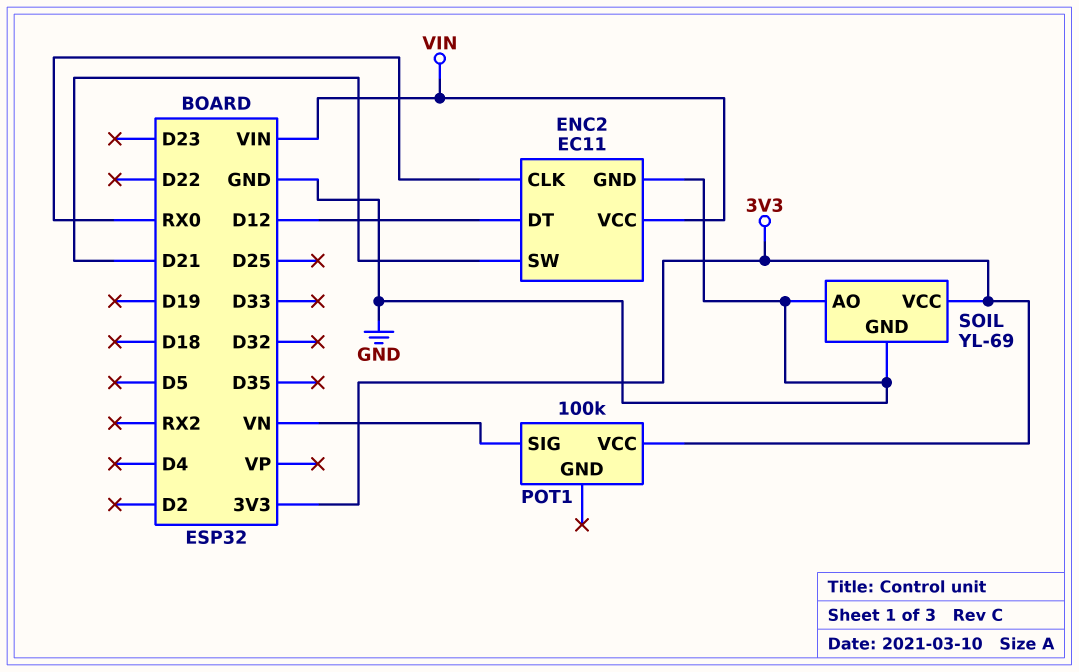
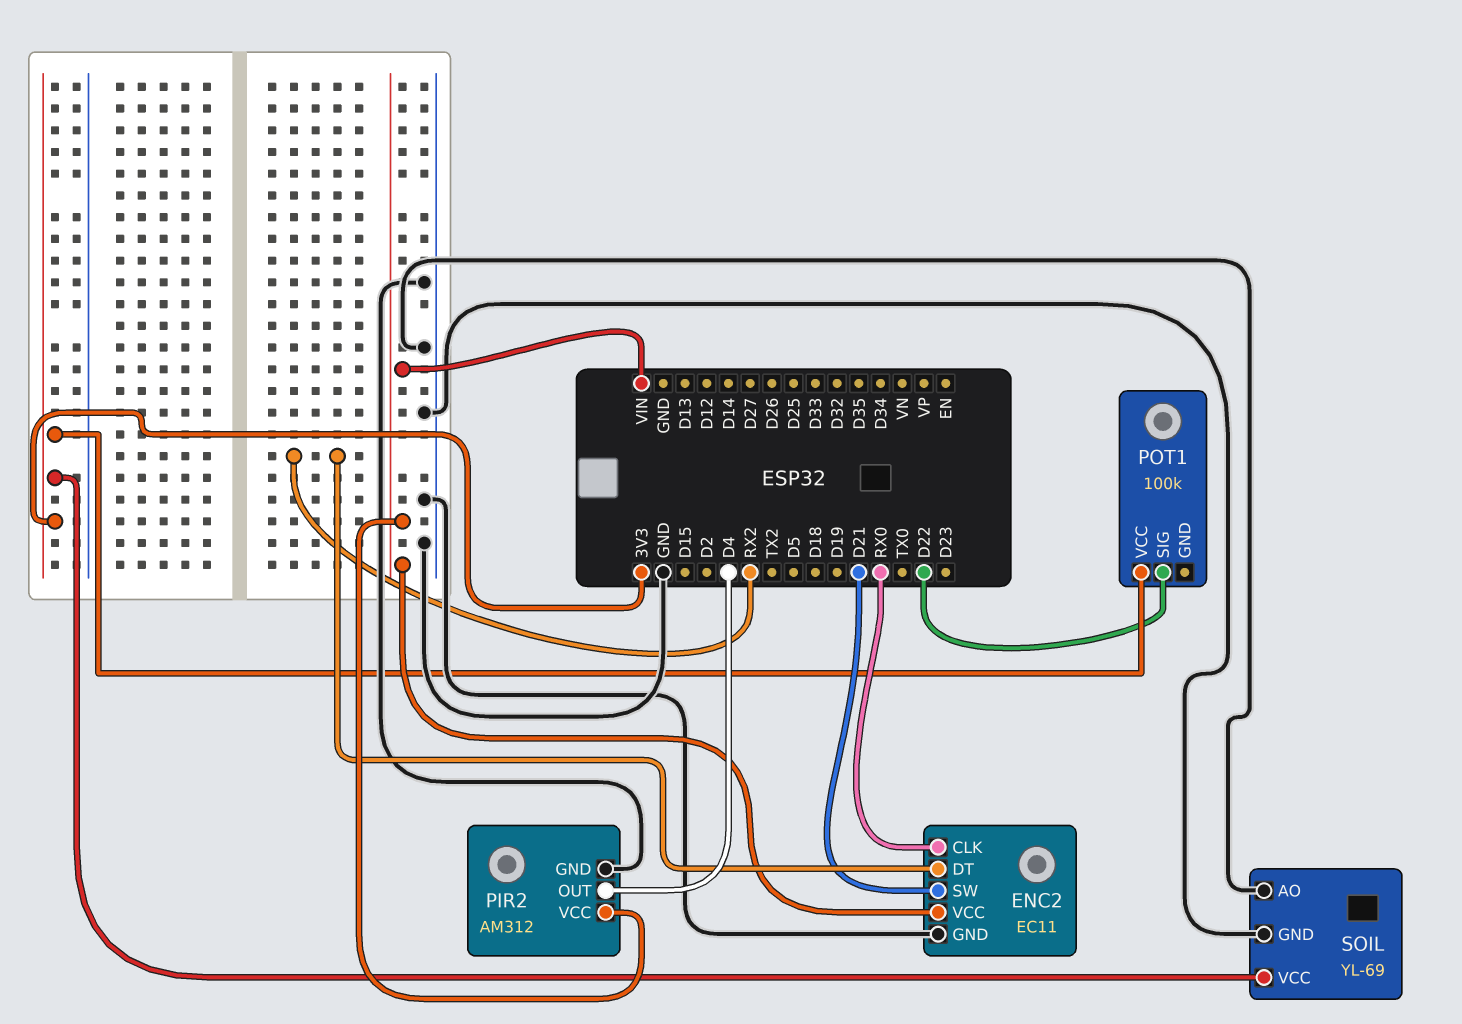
ENC2 pin DT: D12 -> RX2
PIR2: none -> AM312
PIR2 pin GND: none -> GND
PIR2 pin OUT: none -> D4
PIR2 pin VCC: none -> VIN
POT1 pin SIG: VN -> D22

